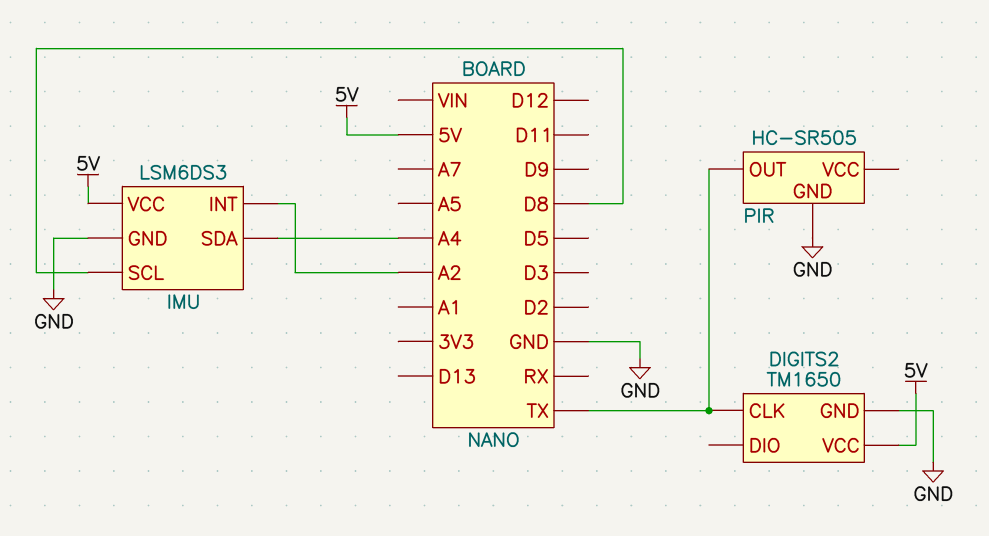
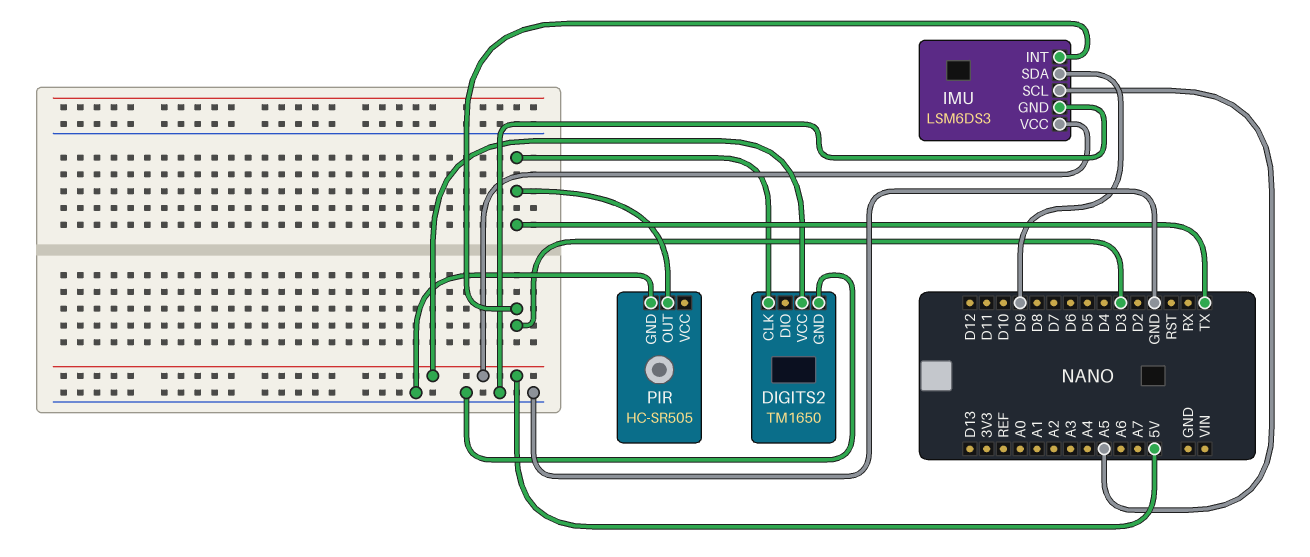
IMU pin INT: A2 -> D3
IMU pin SCL: D8 -> A5
IMU pin SDA: A4 -> D9

